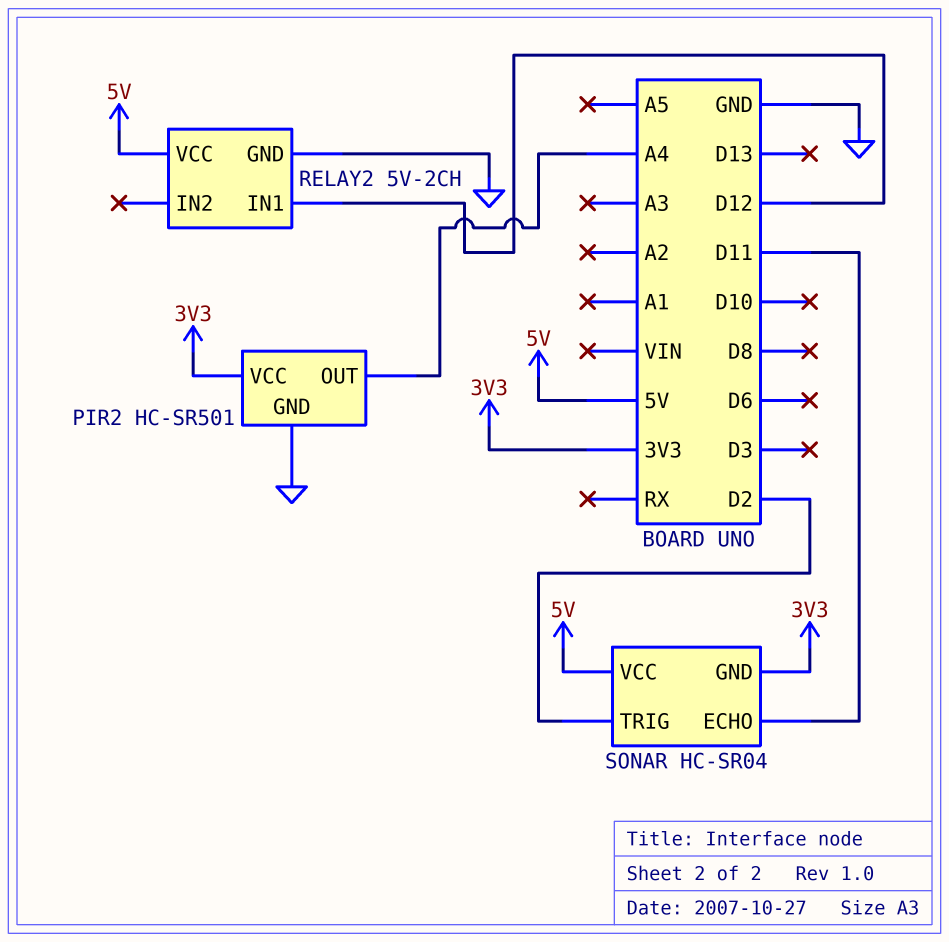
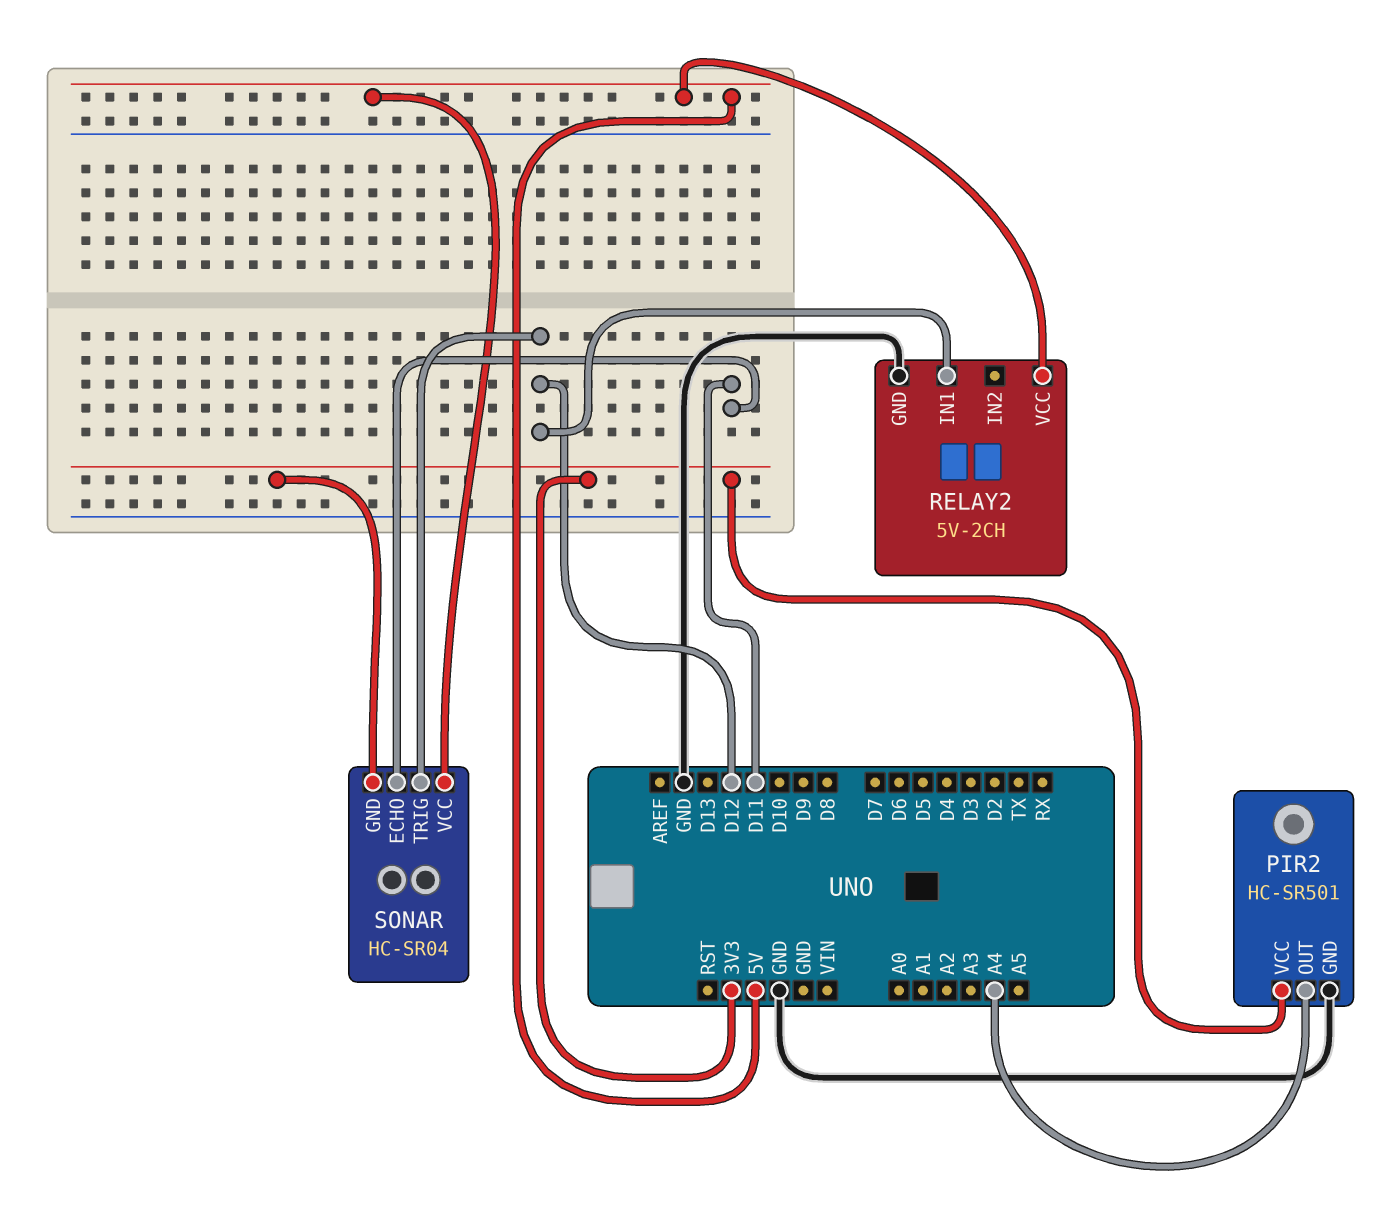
SONAR pin TRIG: D2 -> D12

